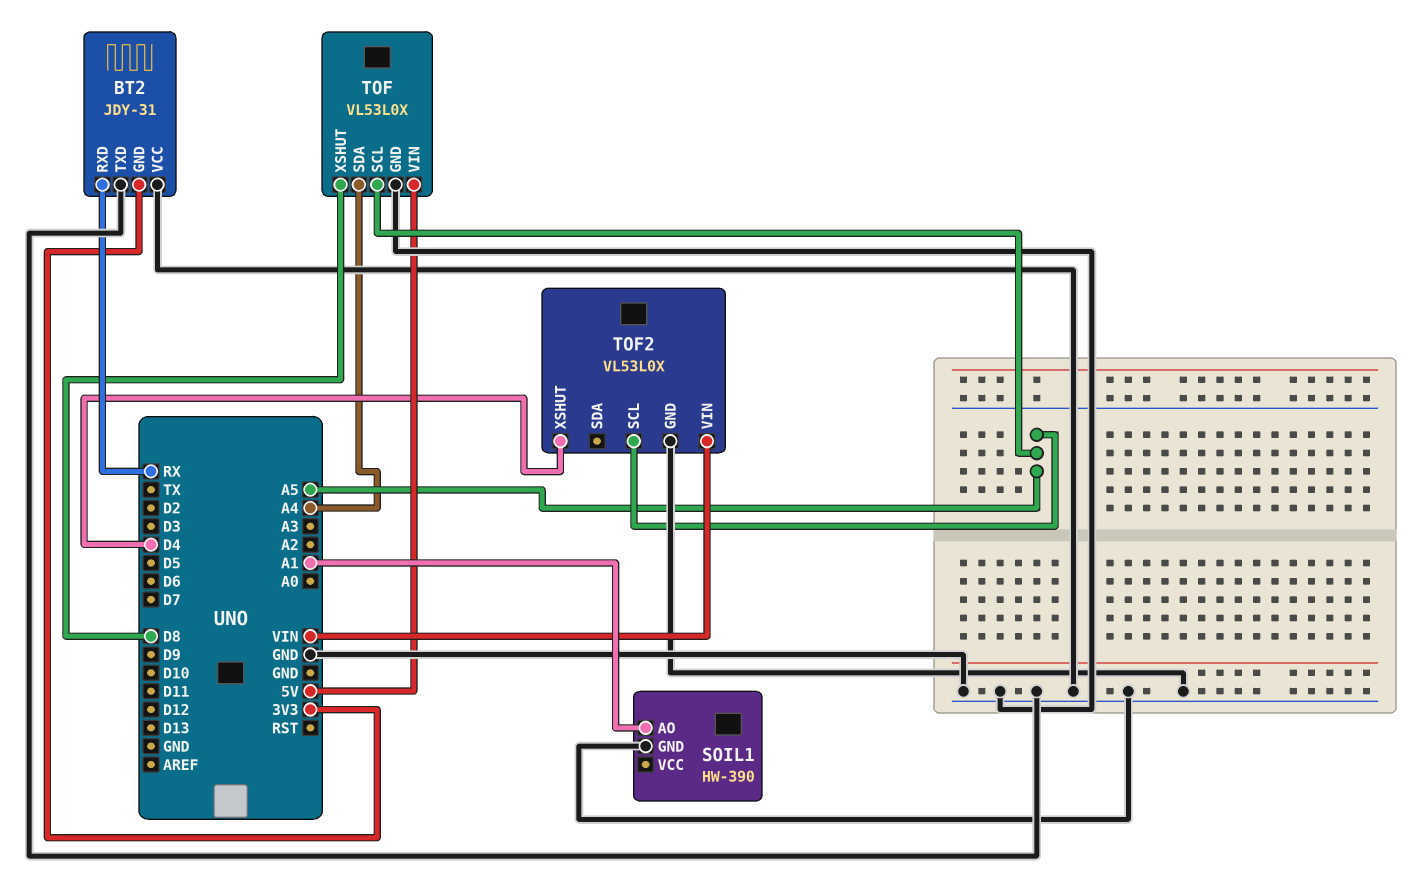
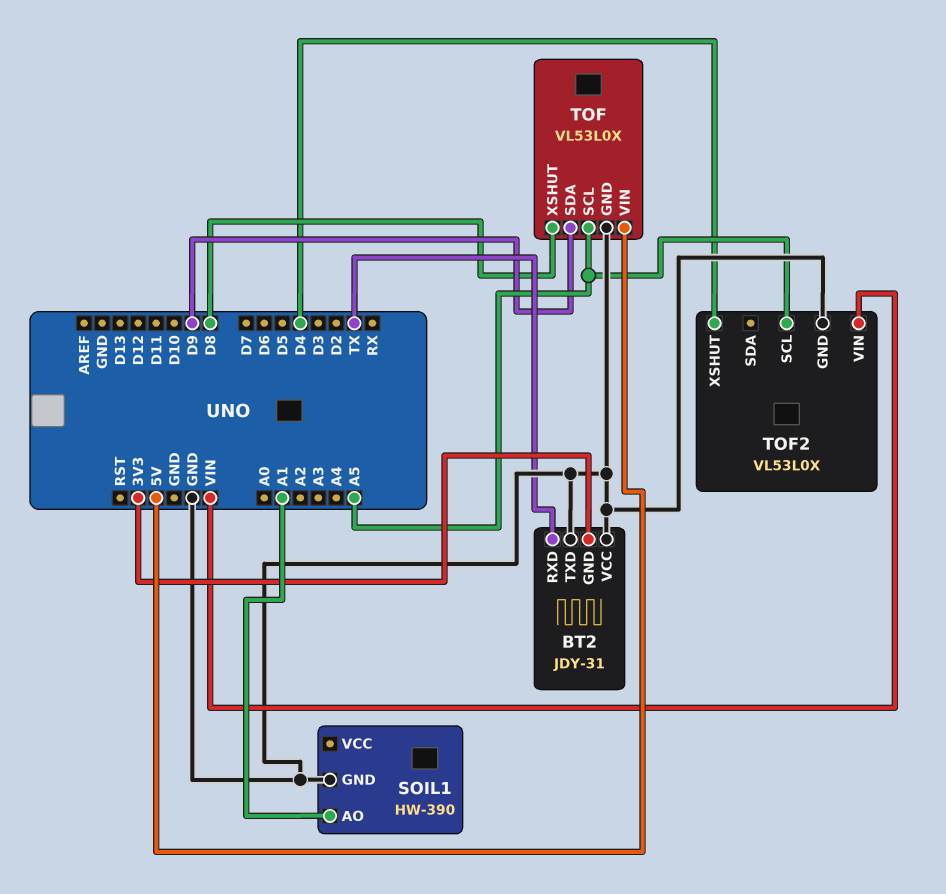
BT2 pin RXD: RX -> TX
TOF pin SDA: A4 -> D9

